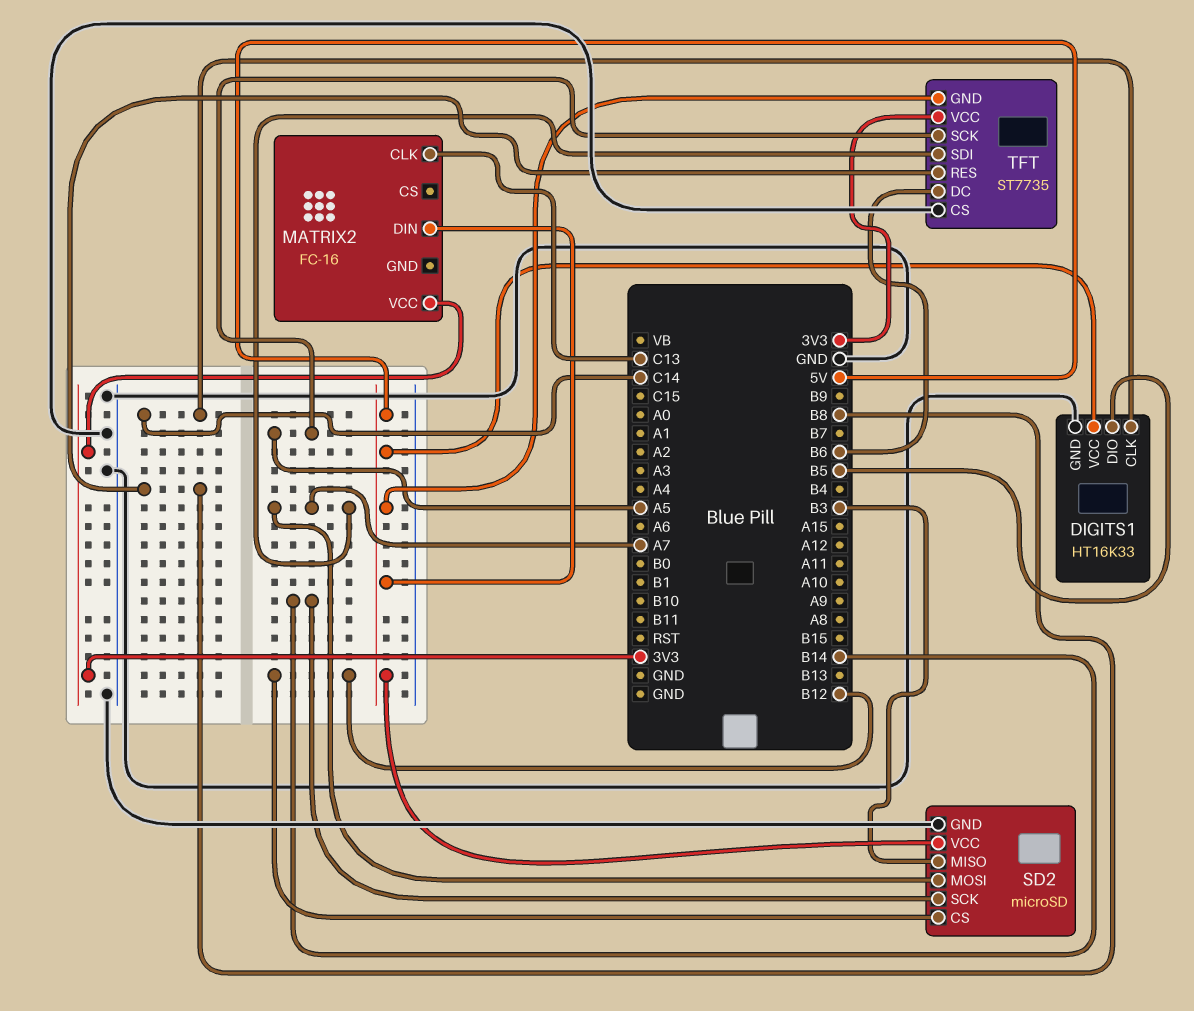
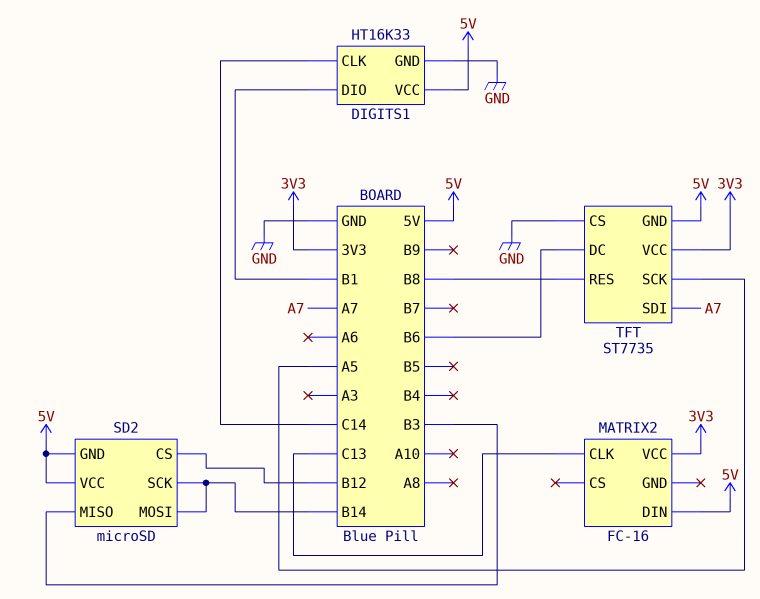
DIGITS1 pin DIO: B5 -> B1
SD2 pin GND: GND -> 5V
SD2 pin MOSI: A7 -> B14

